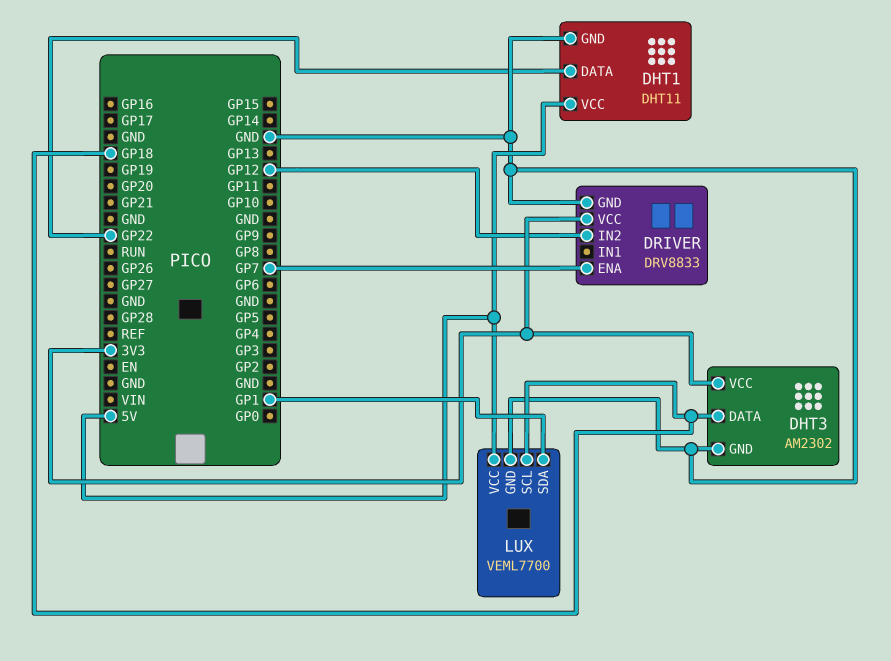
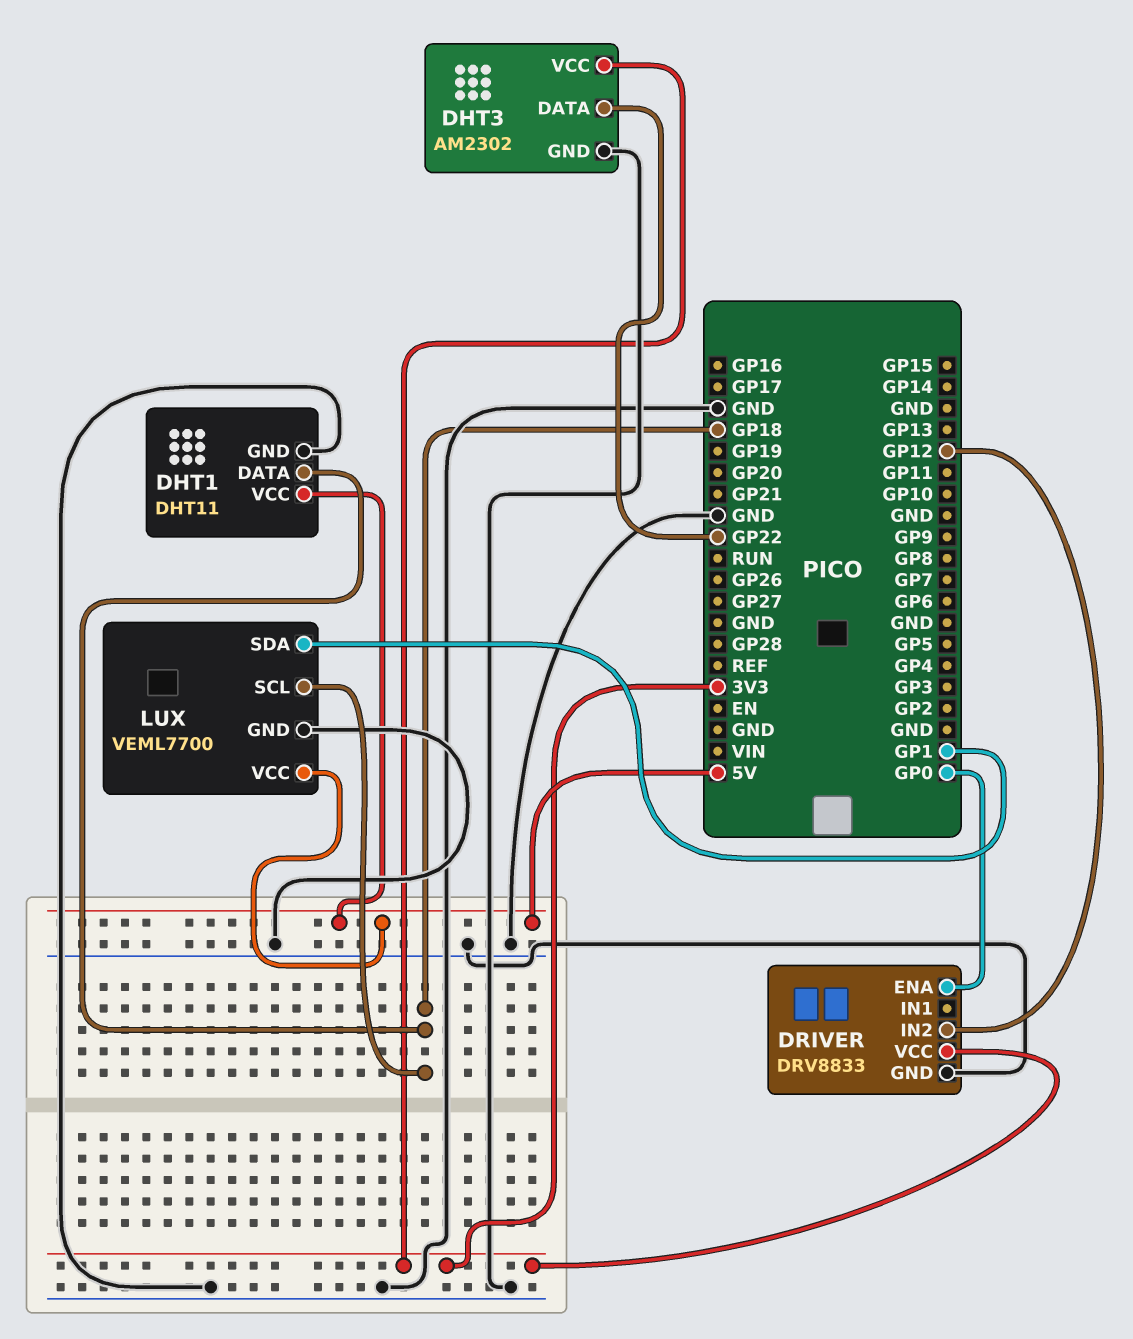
DHT1 pin DATA: GP22 -> GP18
DHT3 pin DATA: GP18 -> GP22
DRIVER pin ENA: GP7 -> GP0

